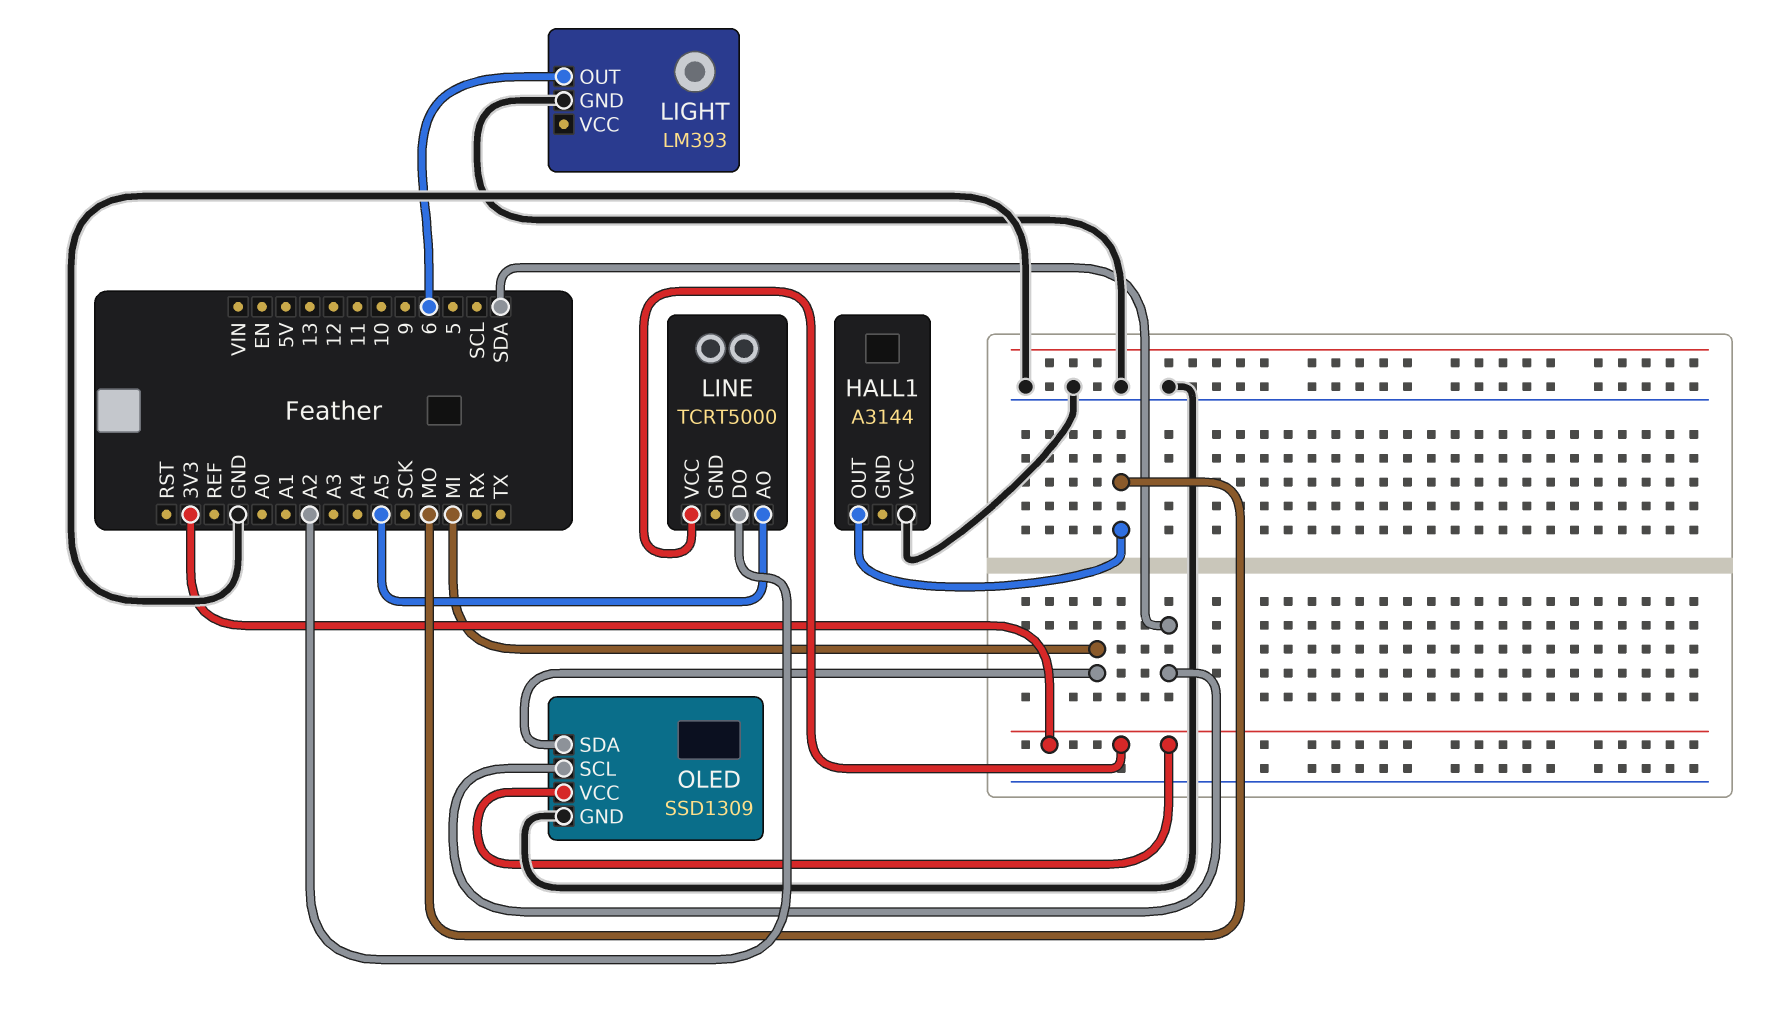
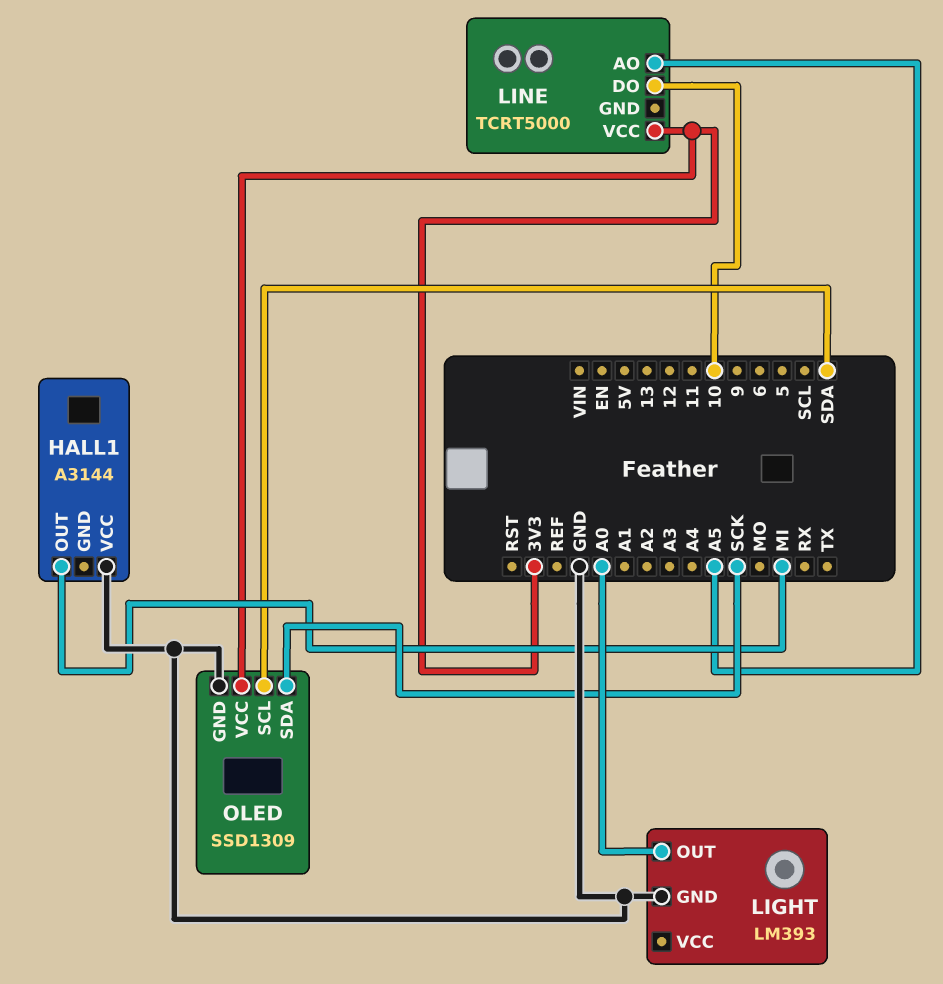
HALL1 pin OUT: MO -> MI
LIGHT pin OUT: 6 -> A0
LINE pin DO: A2 -> 10
OLED pin SDA: MI -> SCK

